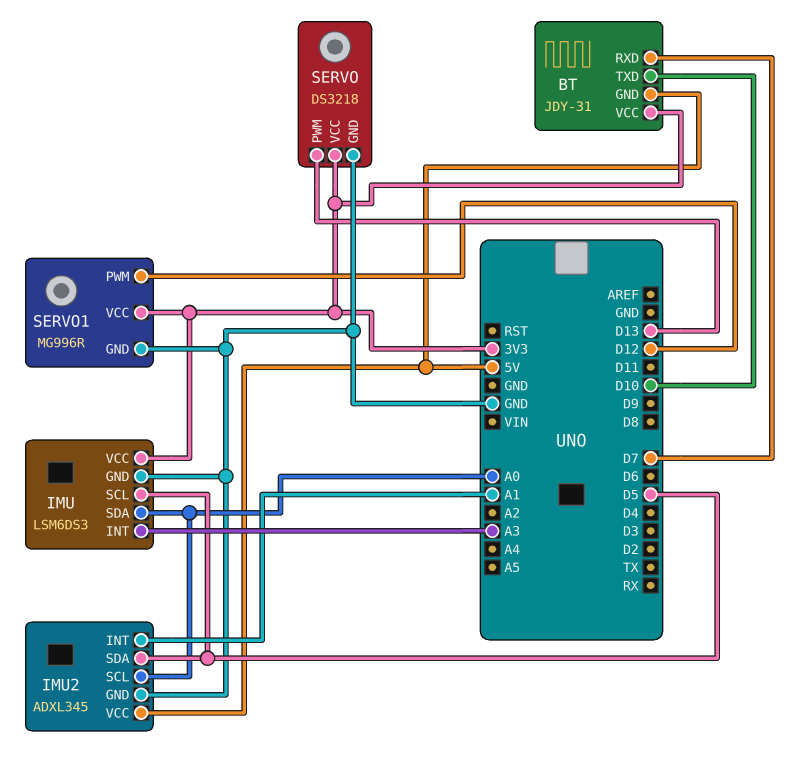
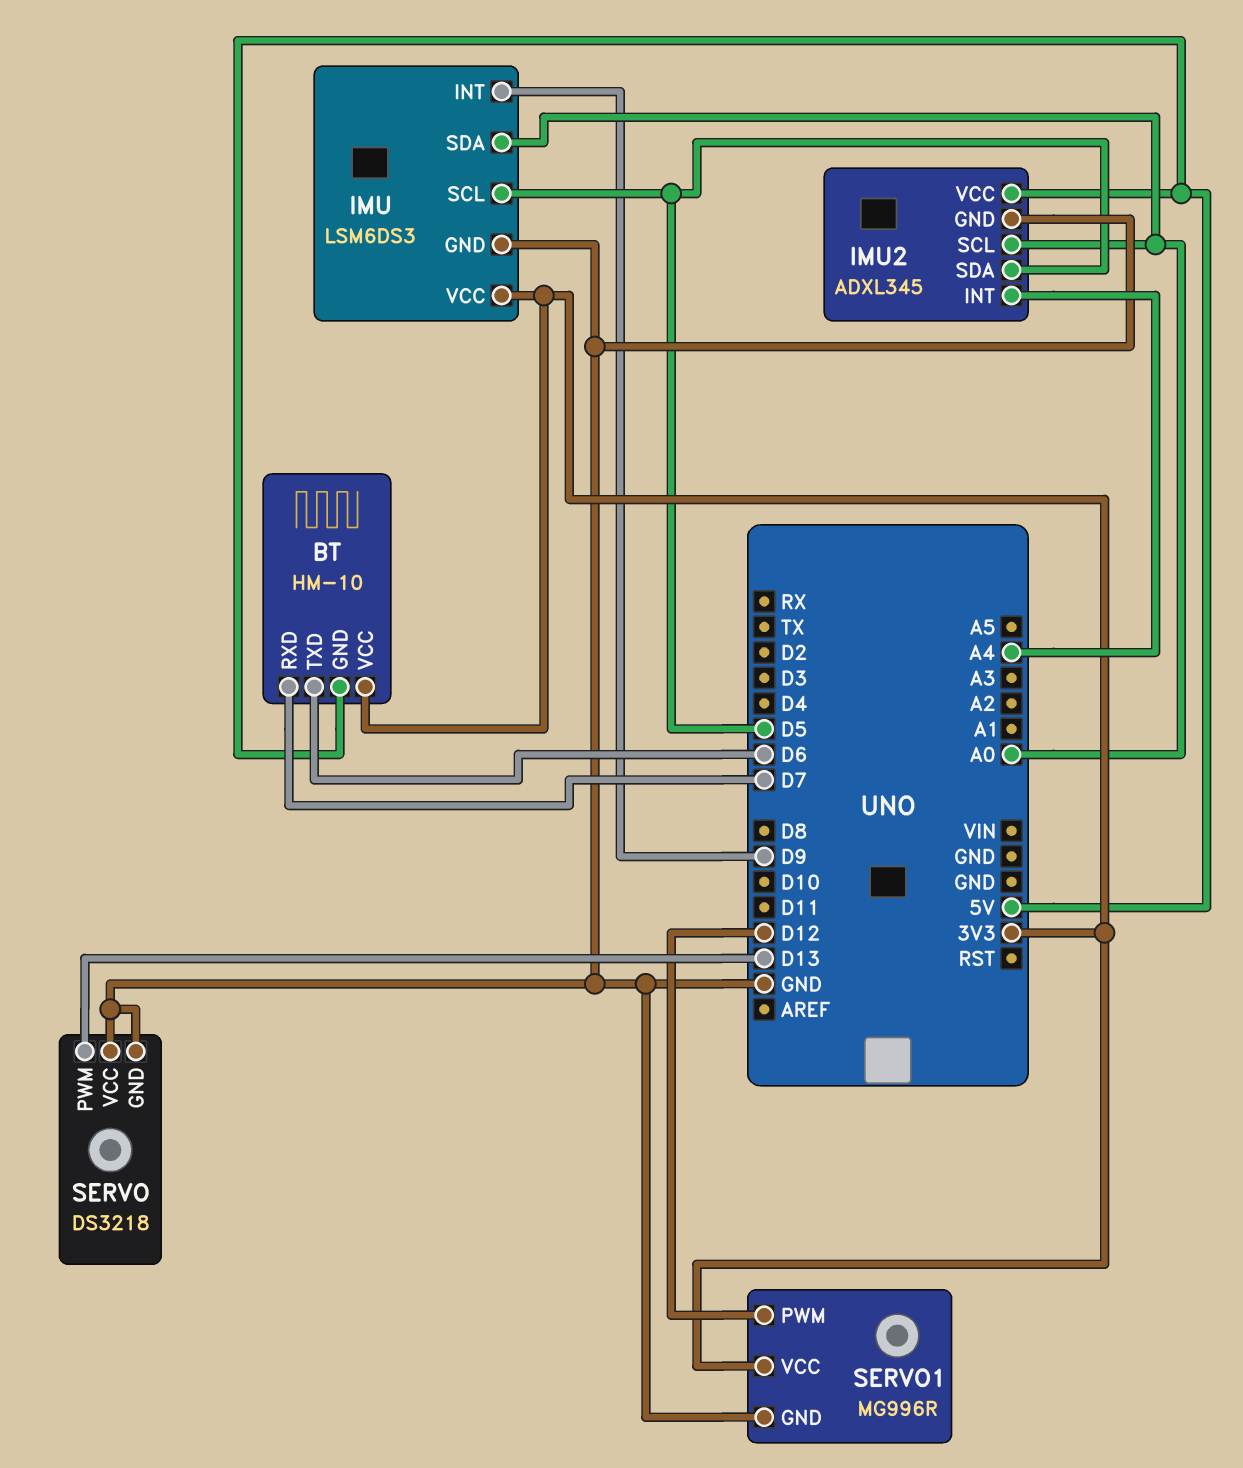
BT: JDY-31 -> HM-10
BT pin TXD: D10 -> D6
IMU pin INT: A3 -> D9
IMU2 pin INT: A1 -> A4
SERVO pin VCC: 3V3 -> GND

